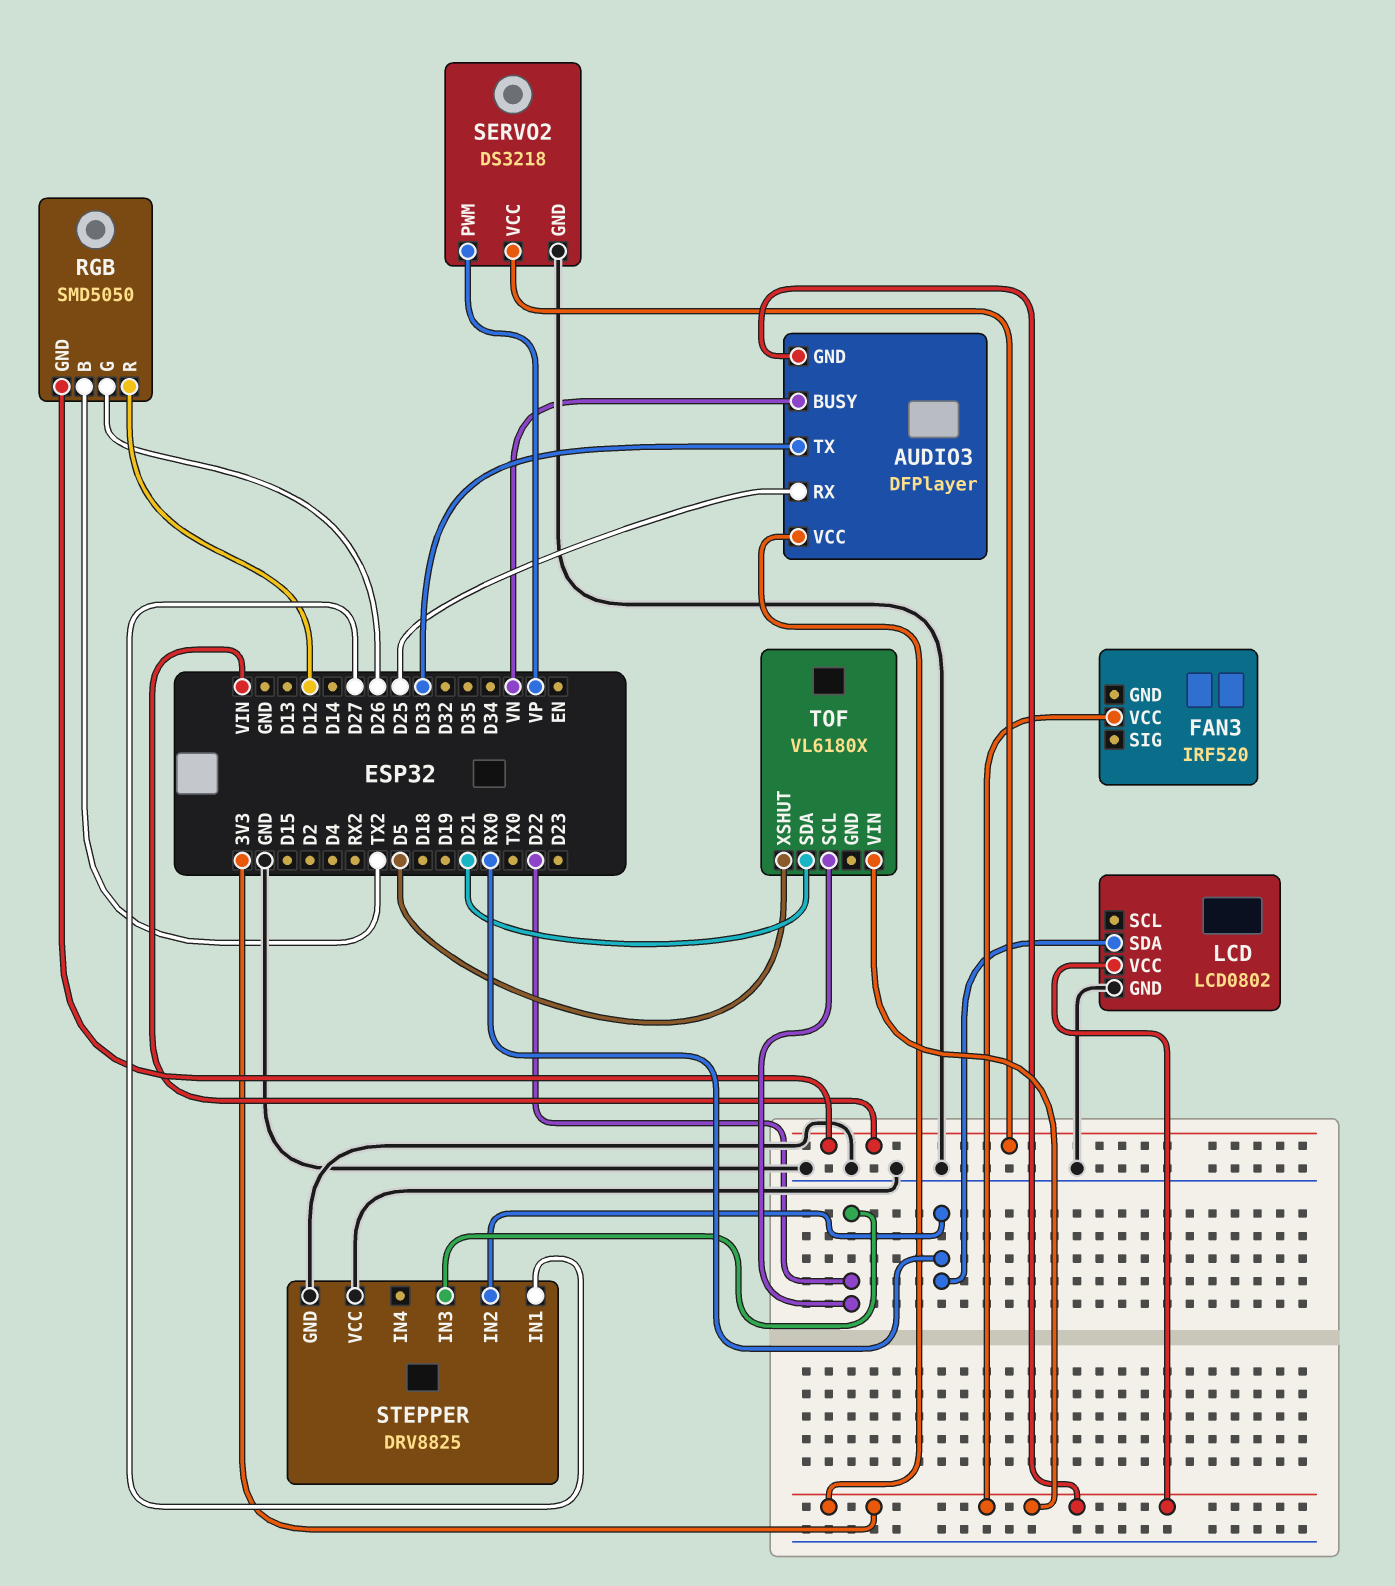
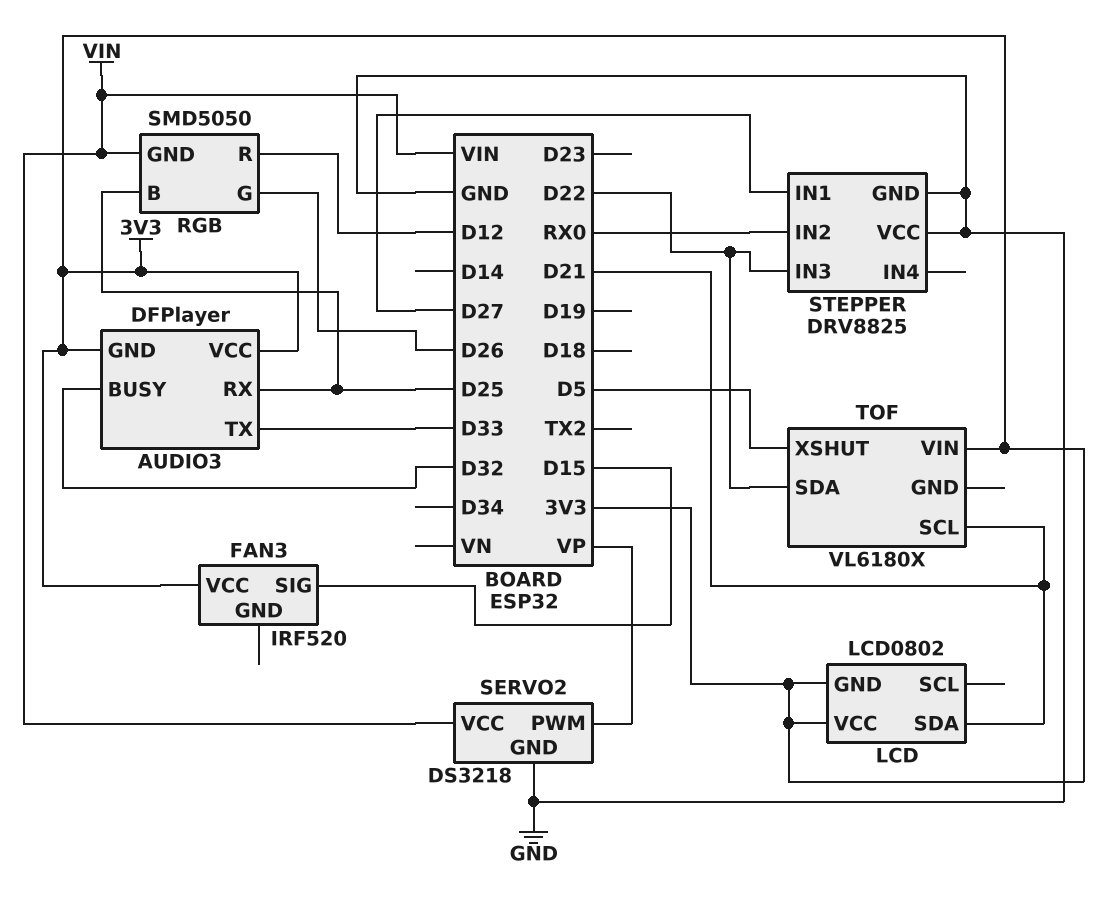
AUDIO3 pin BUSY: VN -> D32
FAN3 pin SIG: none -> D15
LCD pin GND: GND -> 3V3
LCD pin SDA: RX0 -> D21
RGB pin B: TX2 -> D25
TOF pin SCL: D22 -> D21
TOF pin SDA: D21 -> D22

